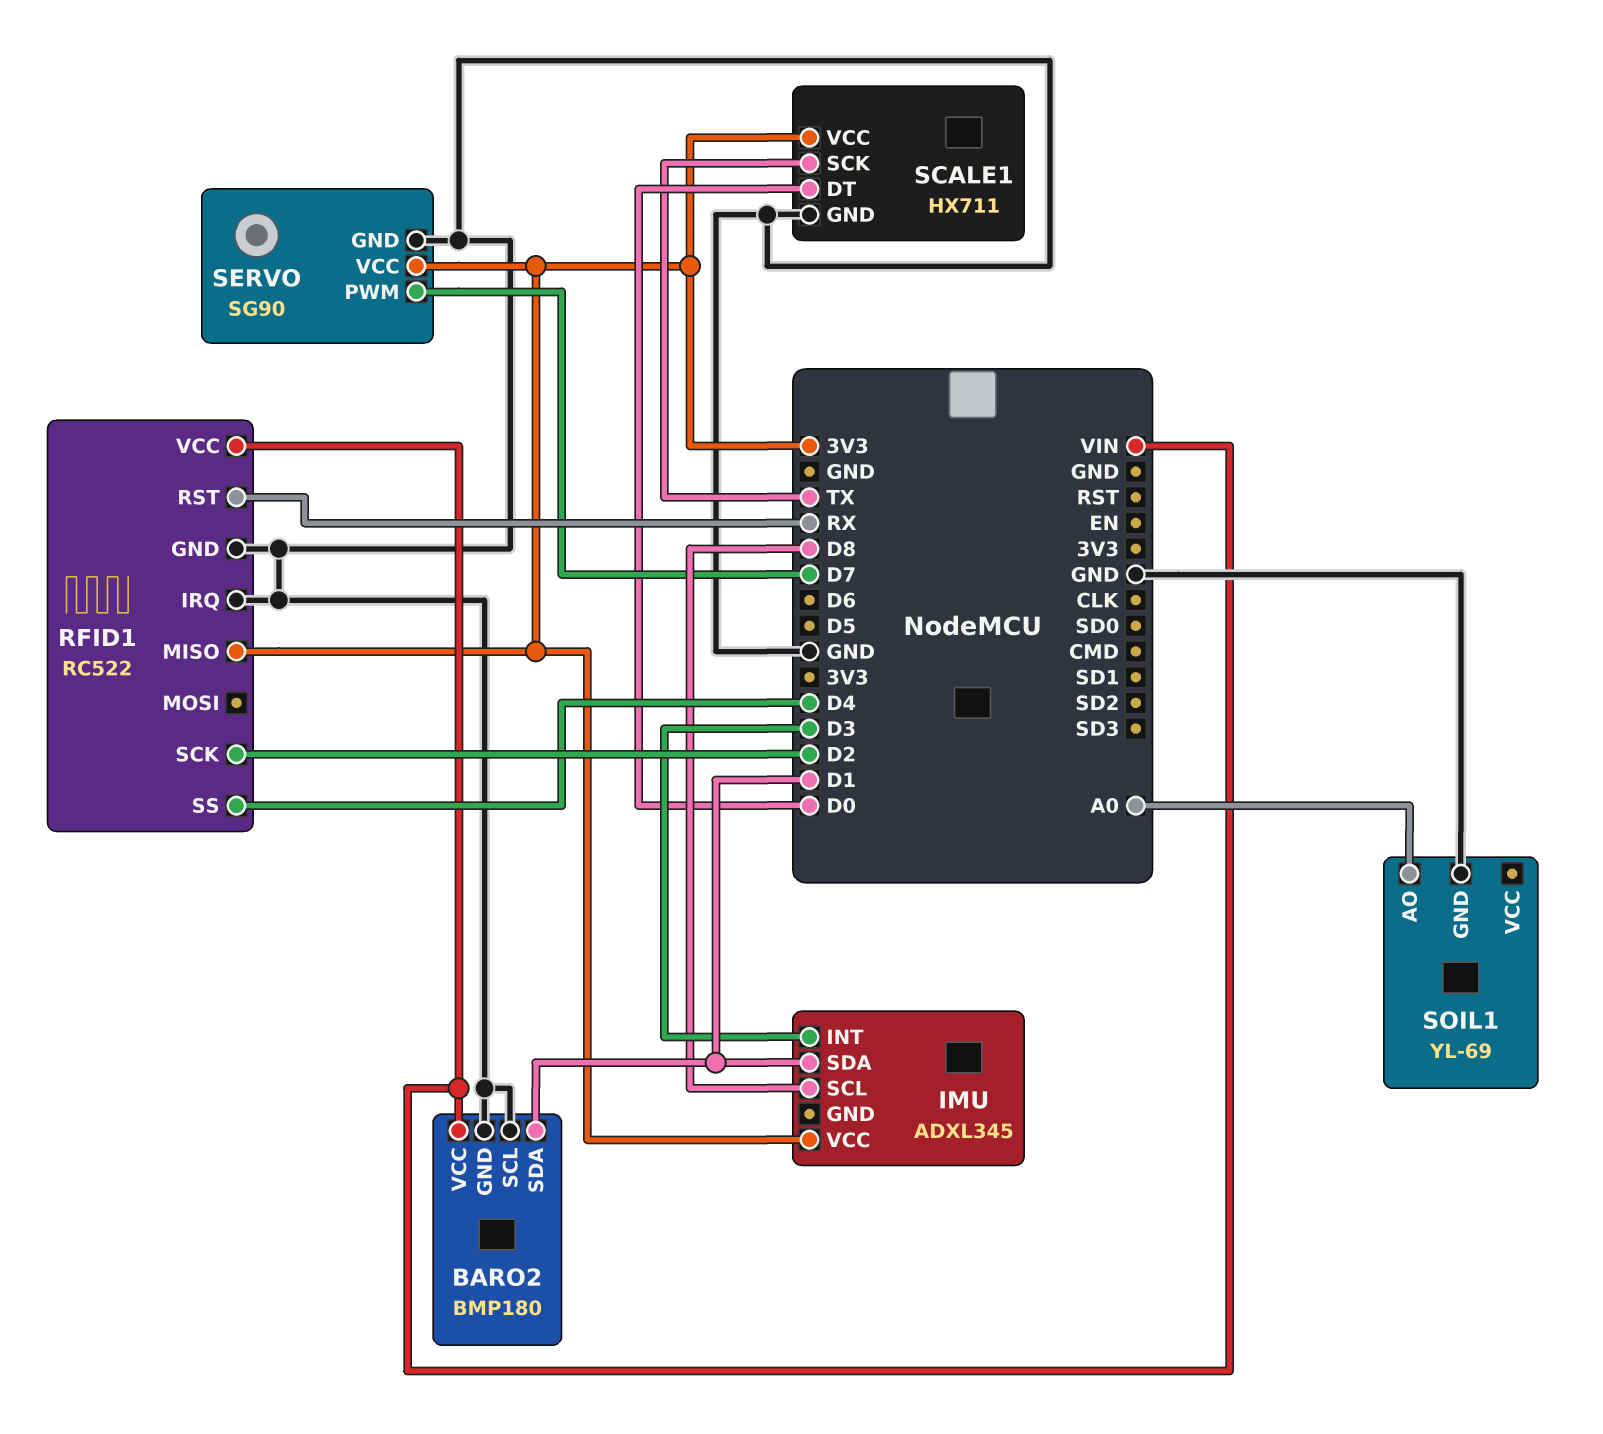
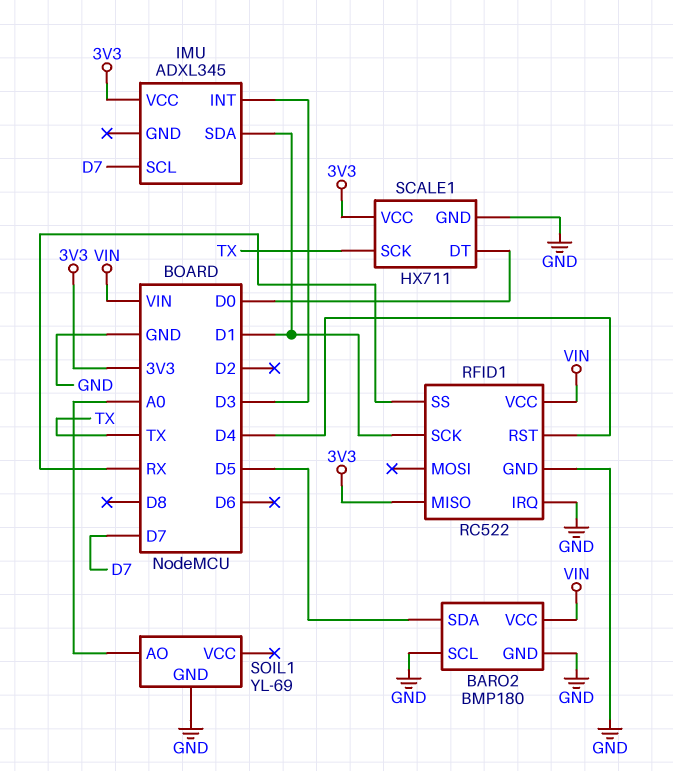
BARO2 pin SDA: D1 -> D5
IMU pin SCL: D8 -> D7
RFID1 pin RST: RX -> D4
RFID1 pin SCK: D2 -> D1
RFID1 pin SS: D4 -> RX
SERVO: SG90 -> none
SERVO pin GND: GND -> none
SERVO pin PWM: D7 -> none
SERVO pin VCC: 3V3 -> none

